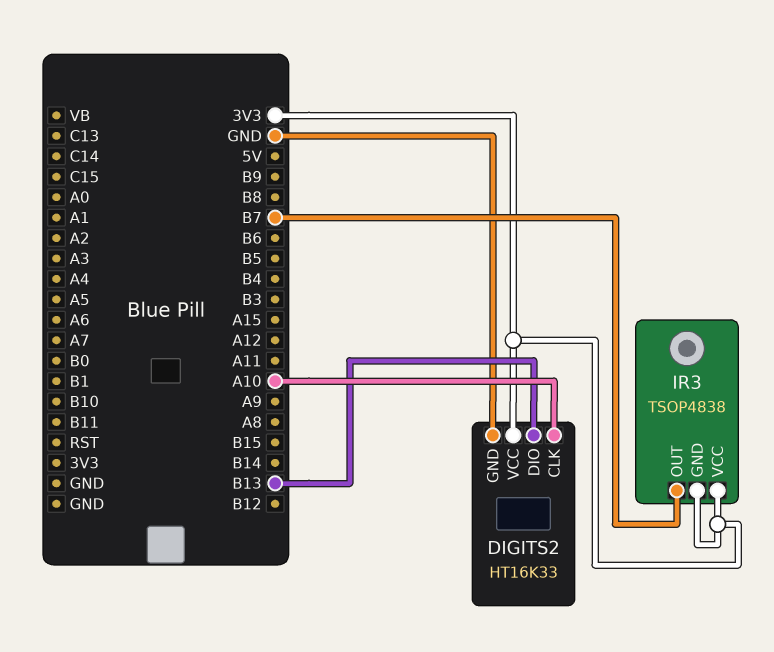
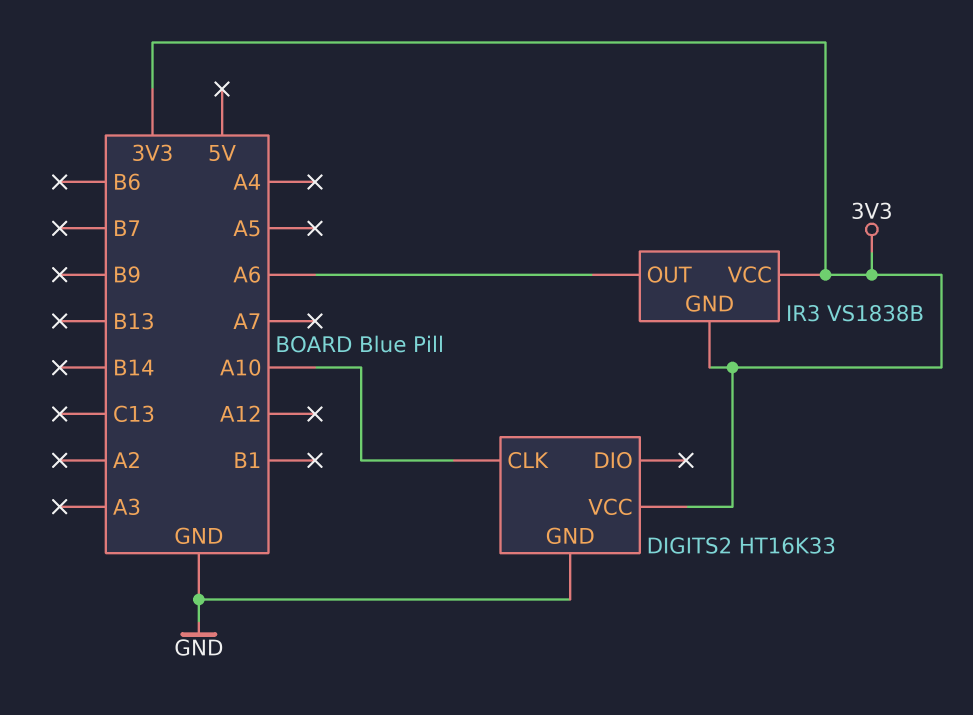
DIGITS2 pin DIO: B13 -> none
IR3: TSOP4838 -> VS1838B
IR3 pin OUT: B7 -> A6

